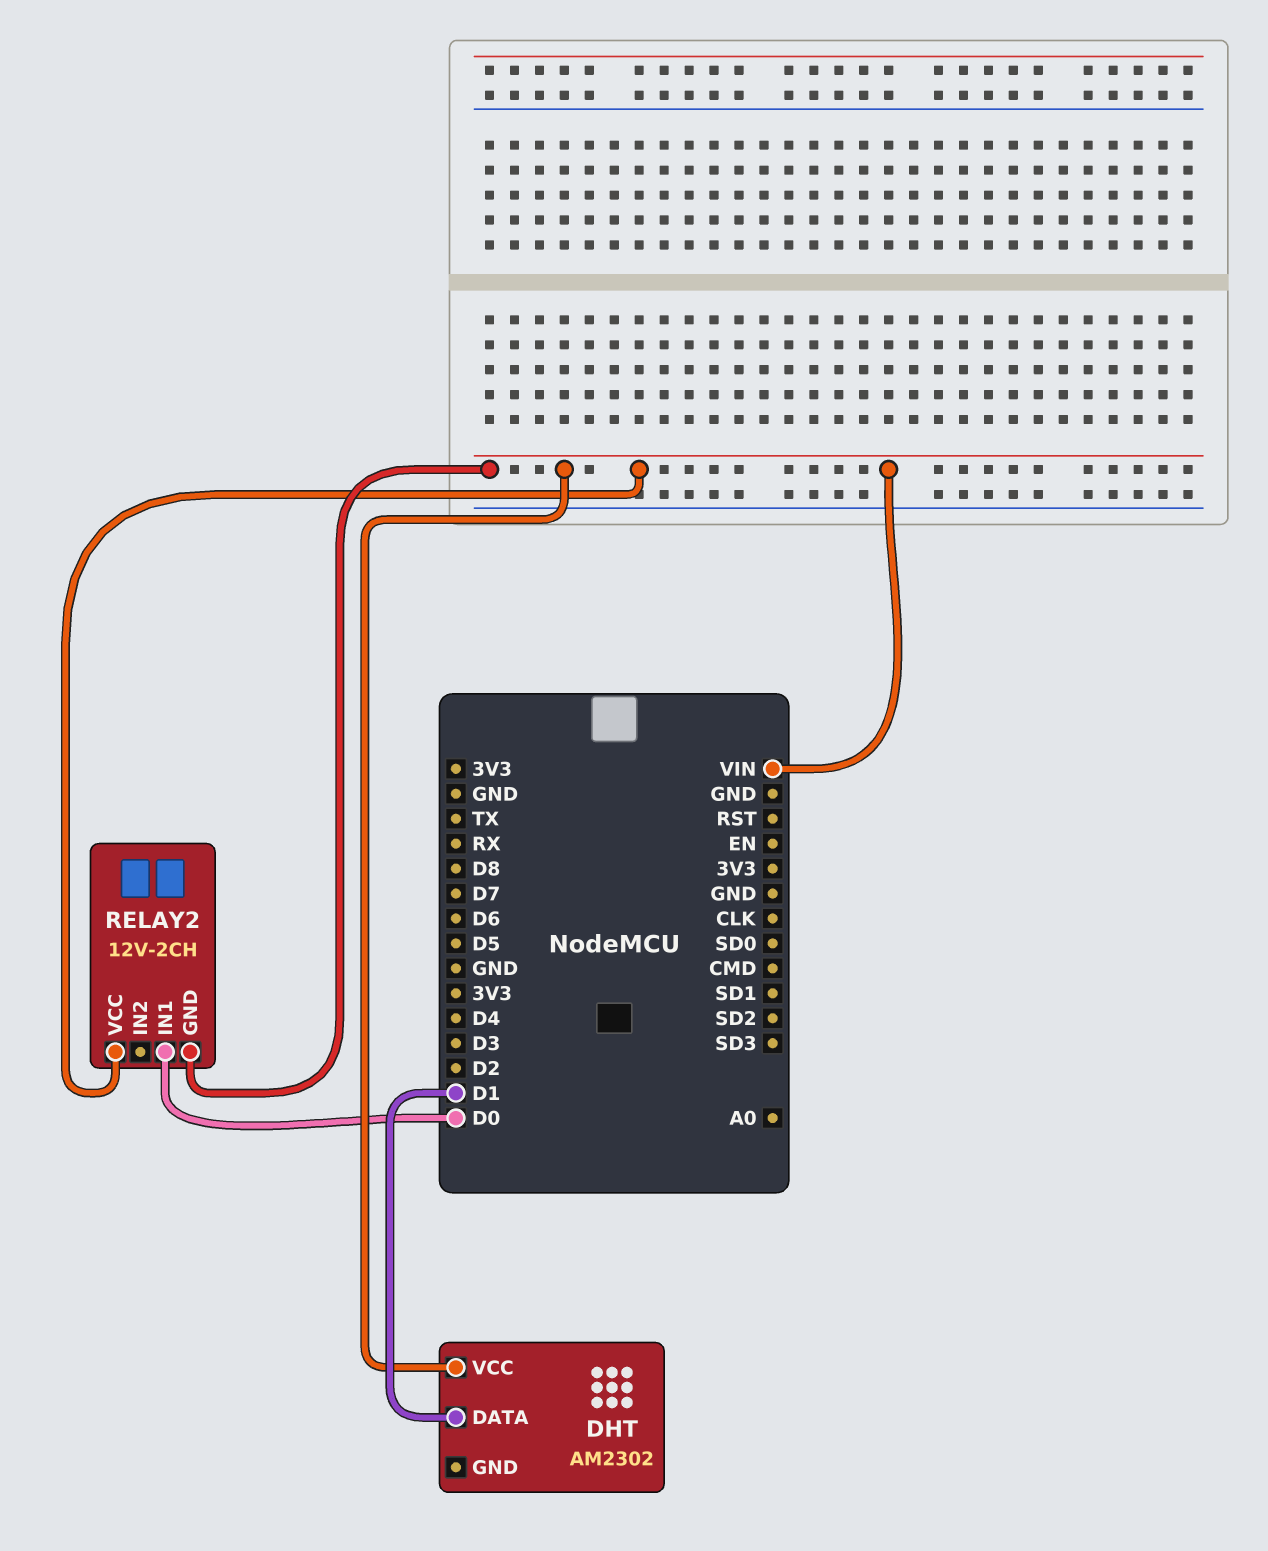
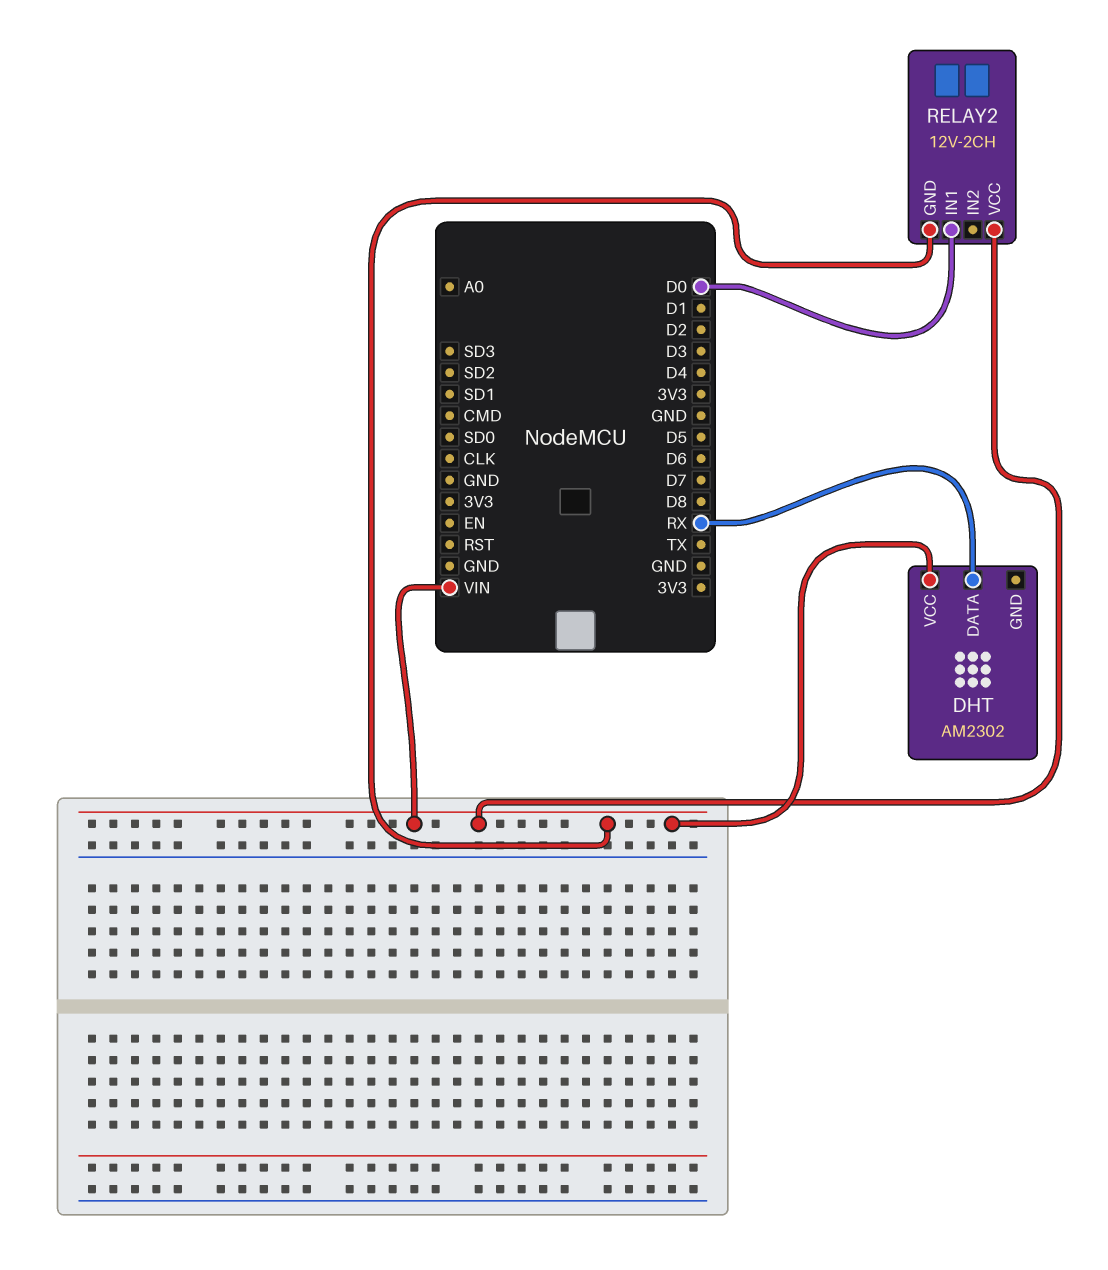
DHT pin DATA: D1 -> RX

